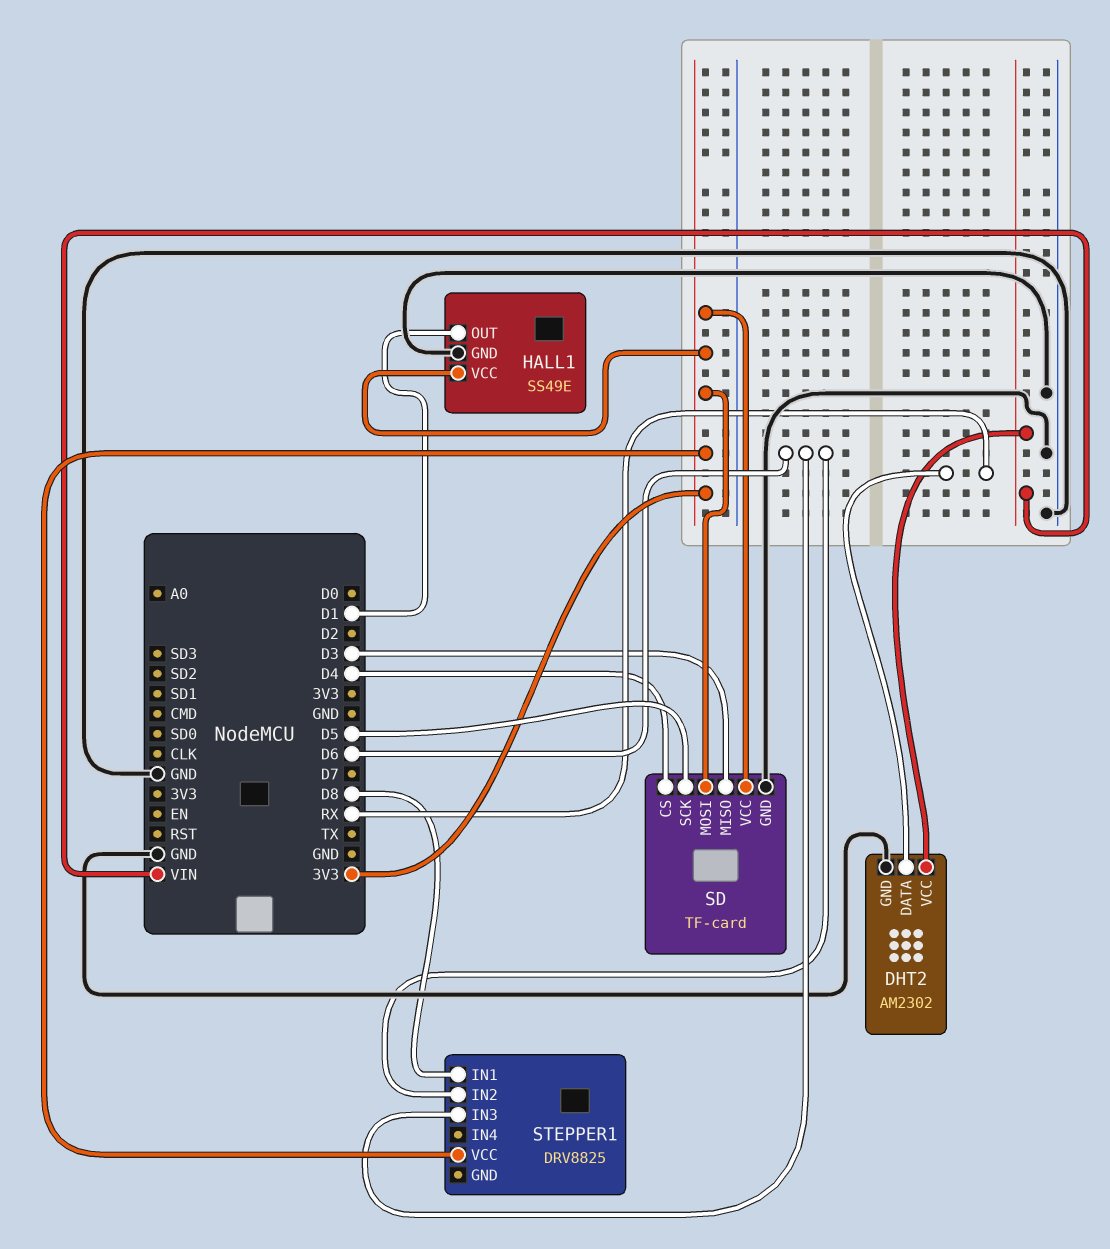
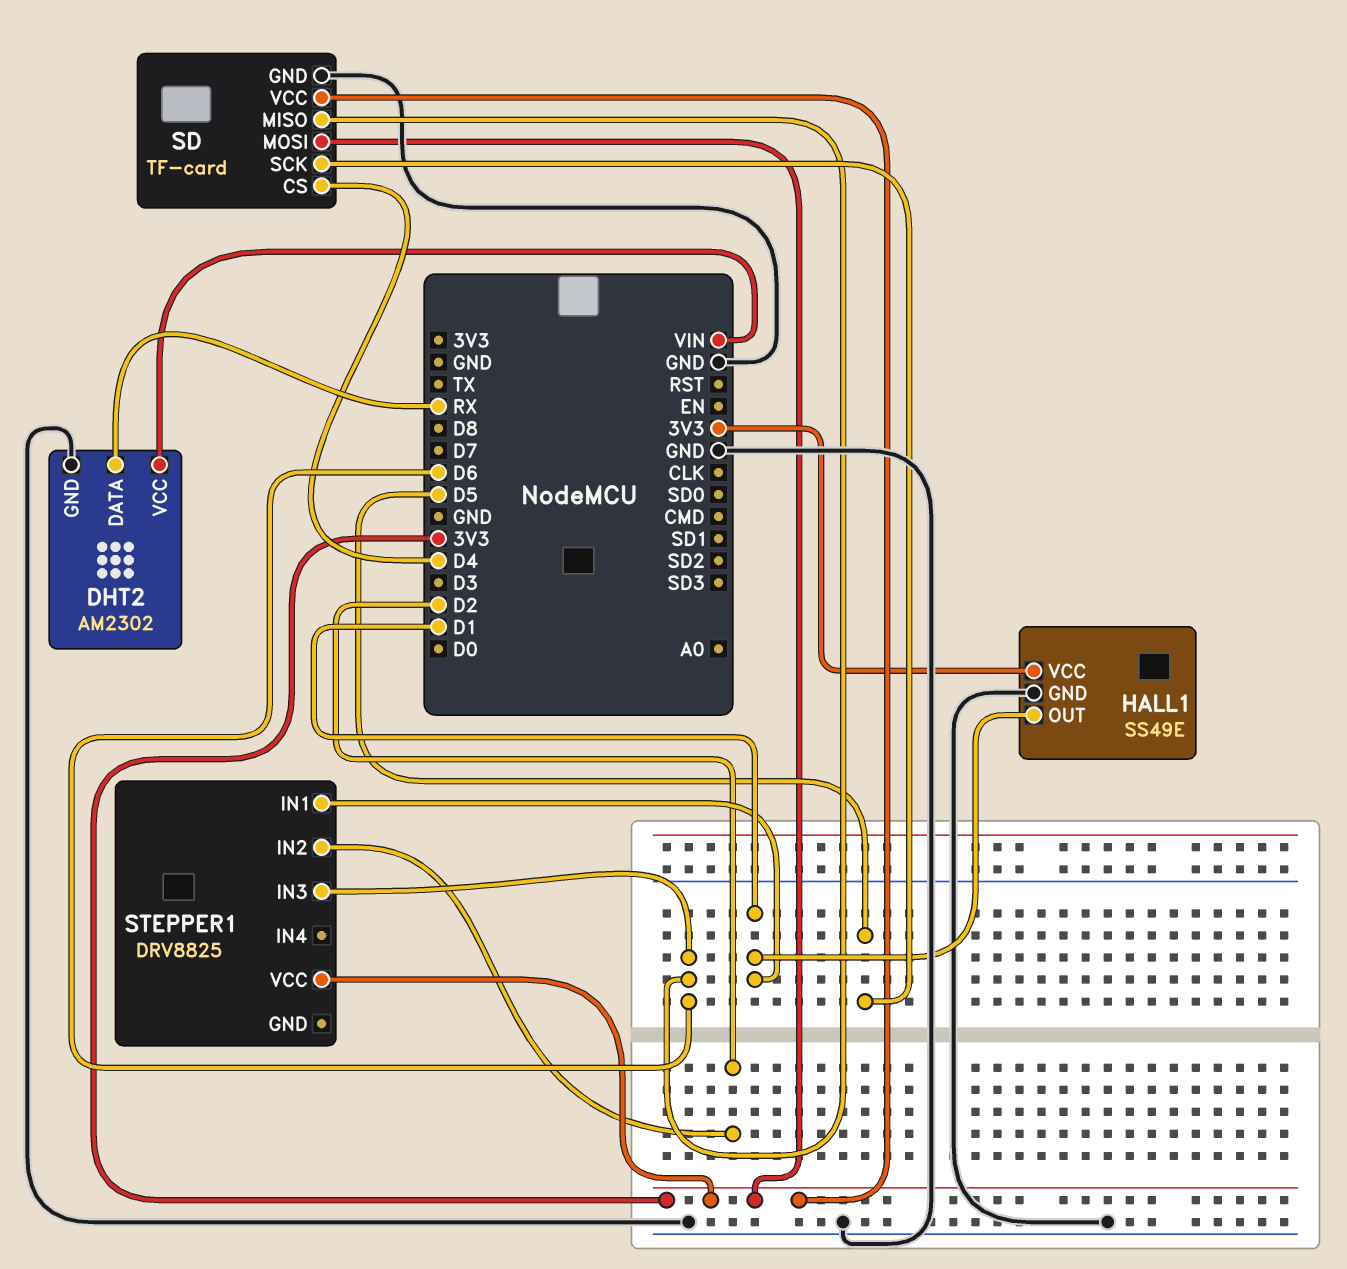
SD pin MISO: D3 -> D6
STEPPER1 pin IN1: D8 -> D1
STEPPER1 pin IN2: D6 -> D2

